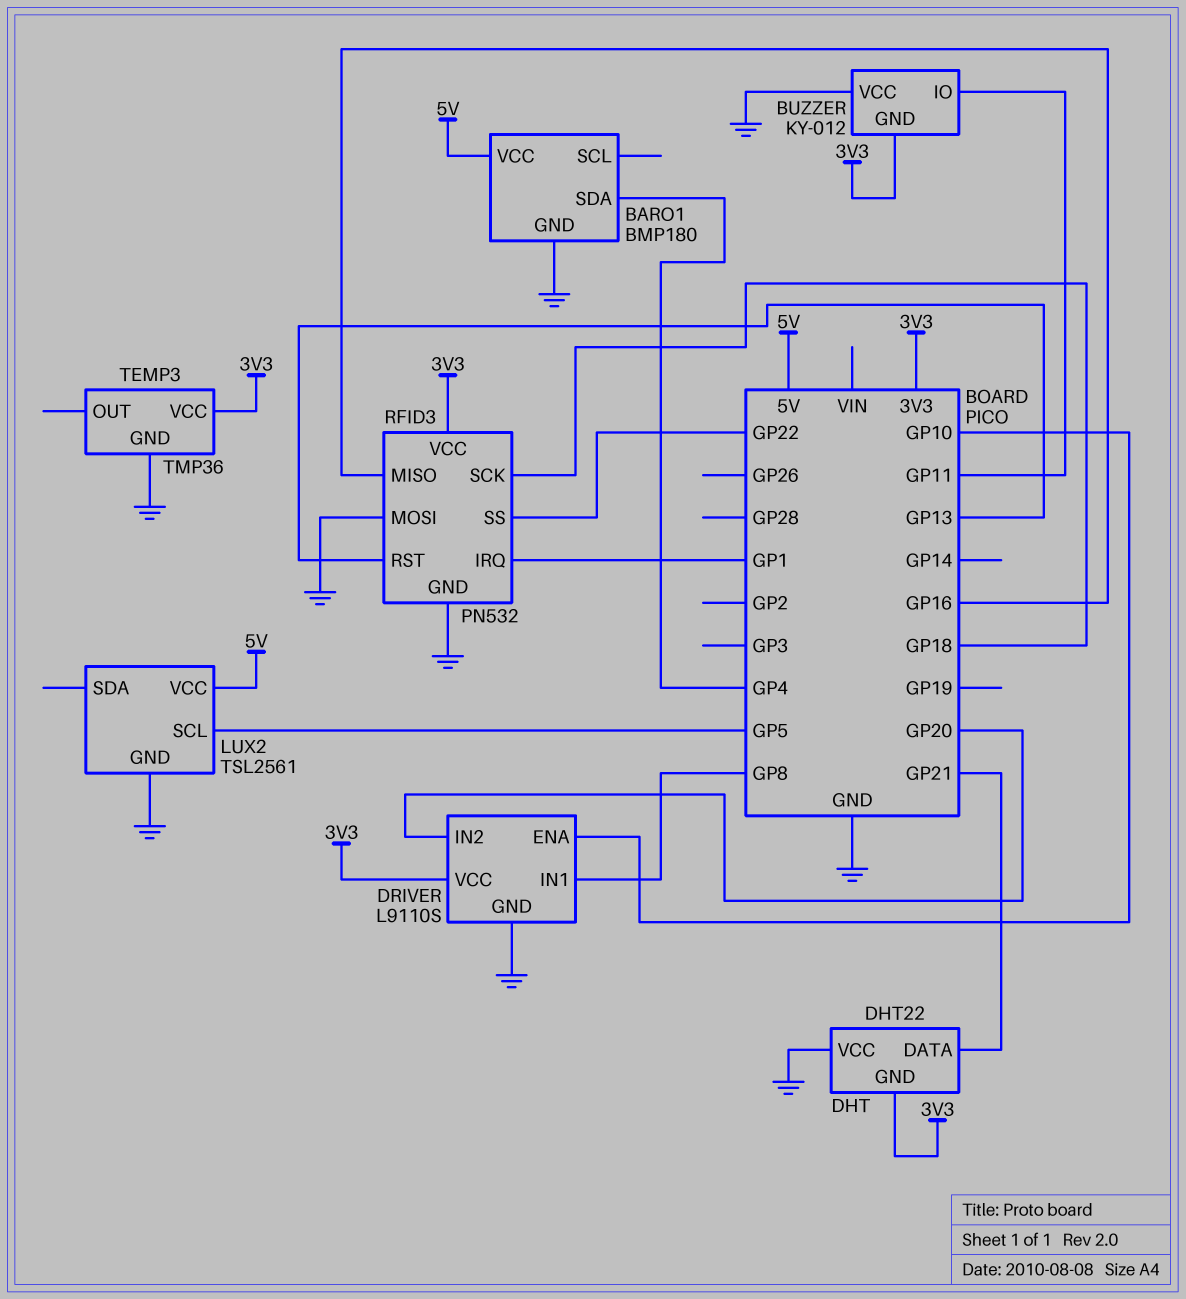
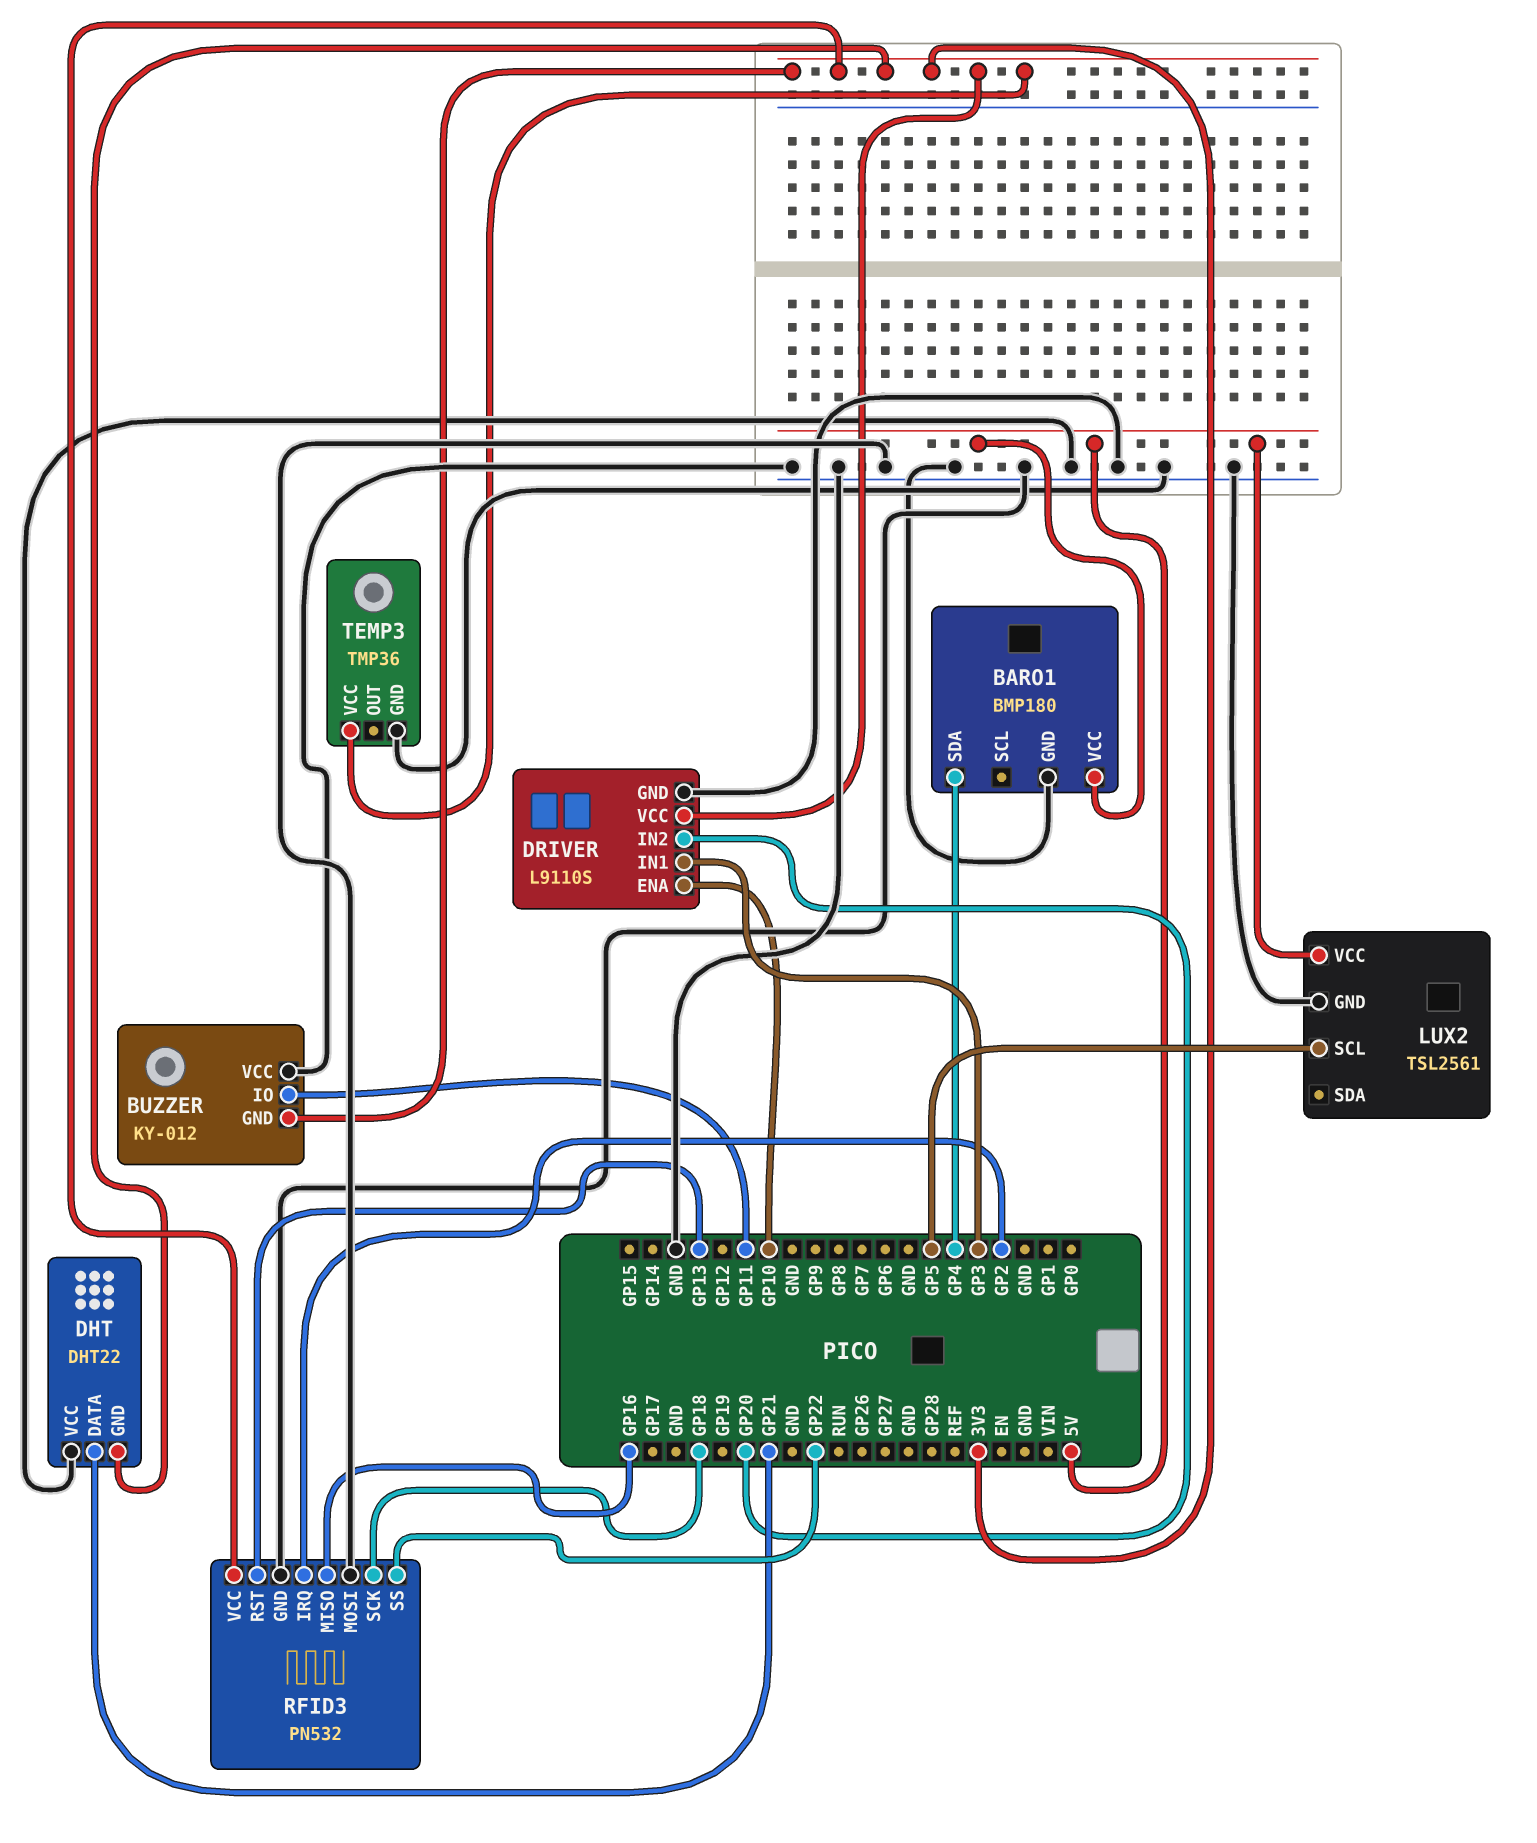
DRIVER pin IN1: GP8 -> GP3
RFID3 pin IRQ: GP1 -> GP2

